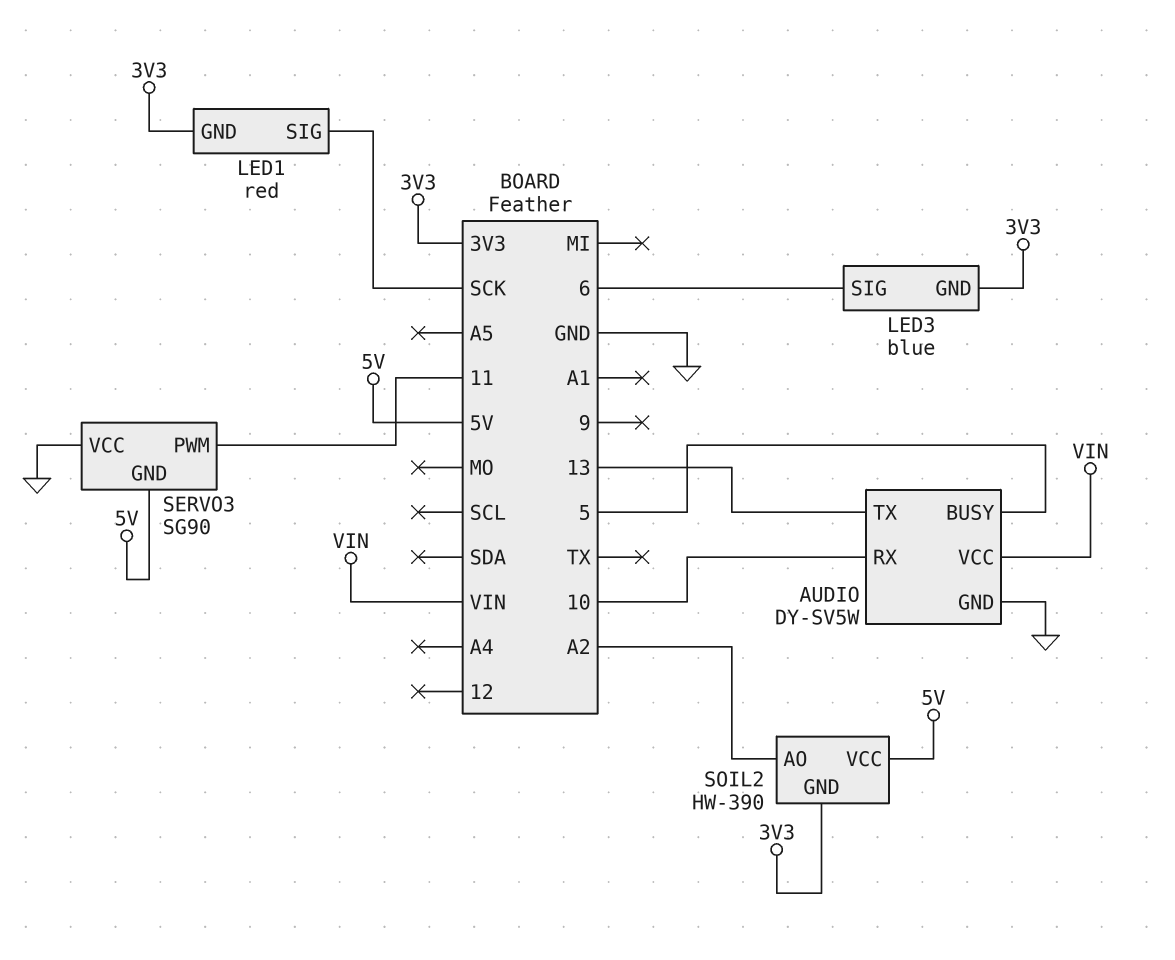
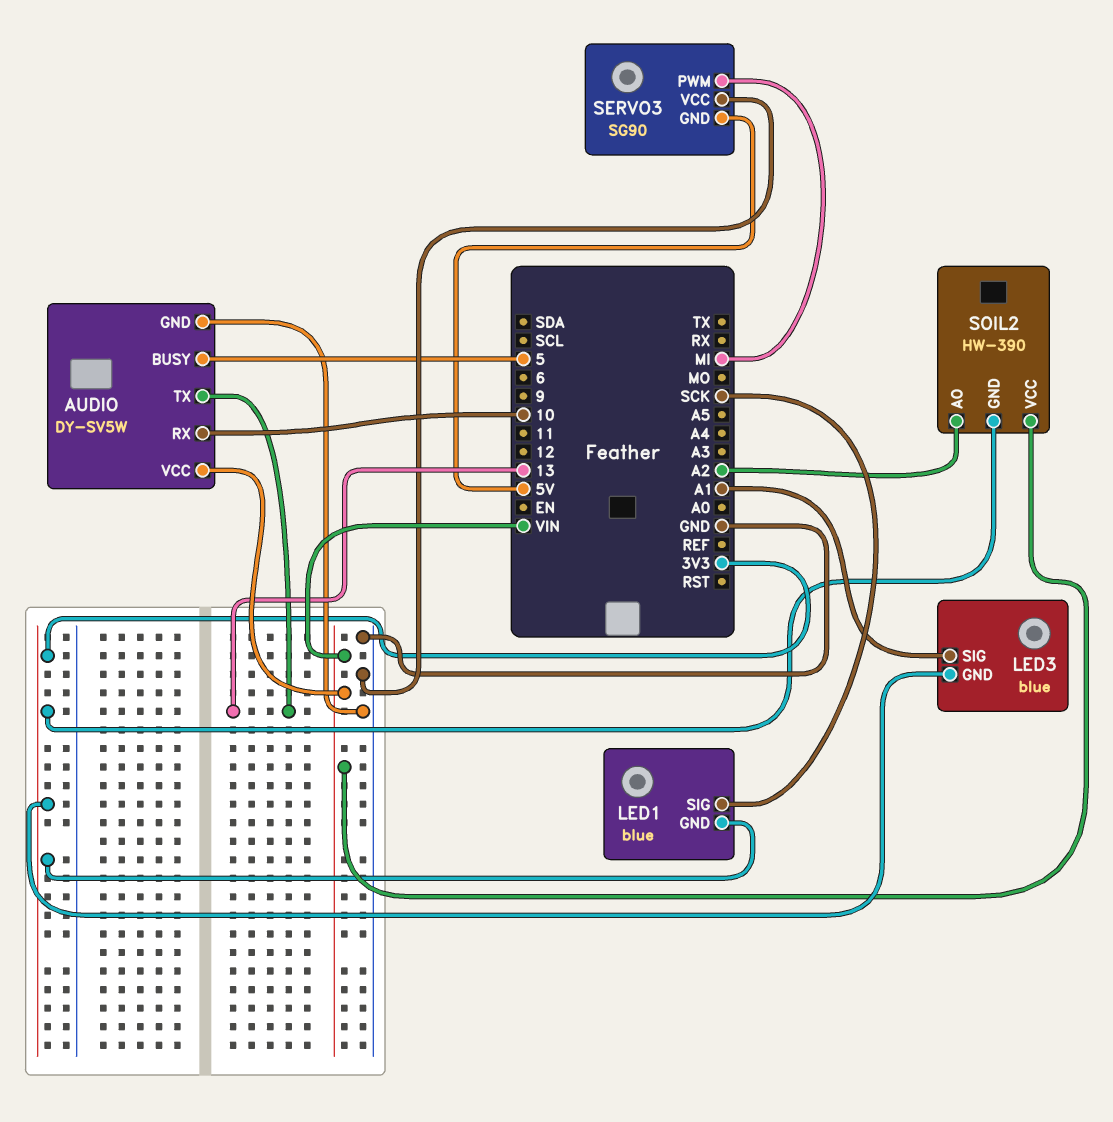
LED1: red -> blue
LED3 pin SIG: 6 -> A1
SERVO3 pin PWM: 11 -> MI
SOIL2 pin VCC: 5V -> VIN

